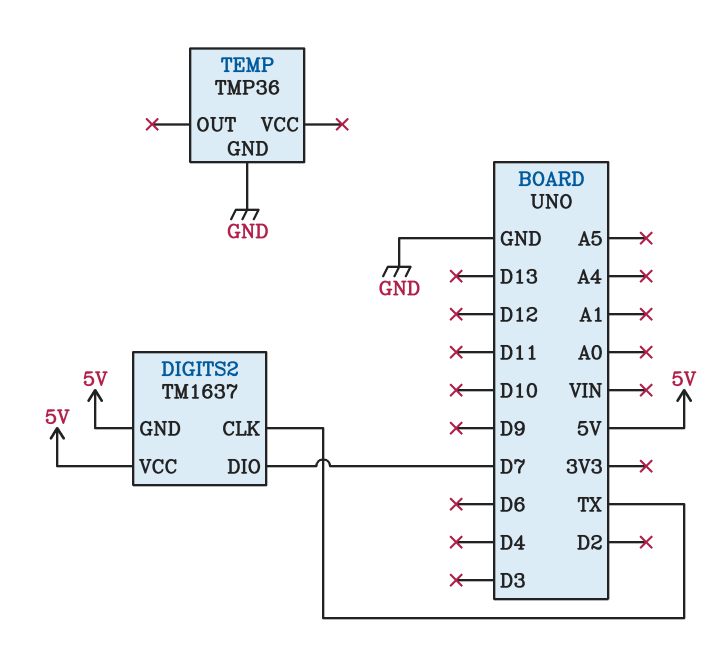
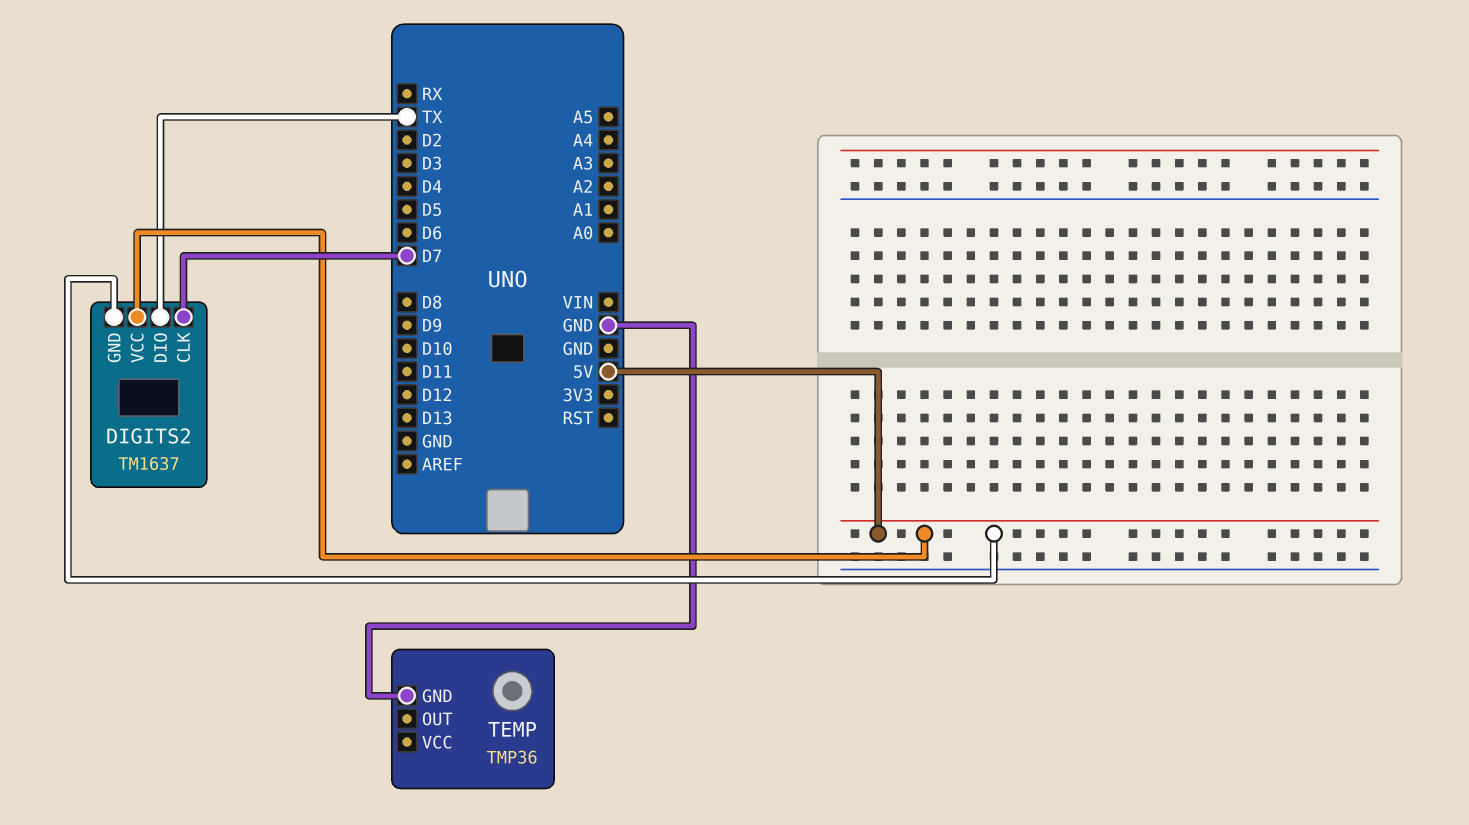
DIGITS2 pin CLK: TX -> D7
DIGITS2 pin DIO: D7 -> TX

